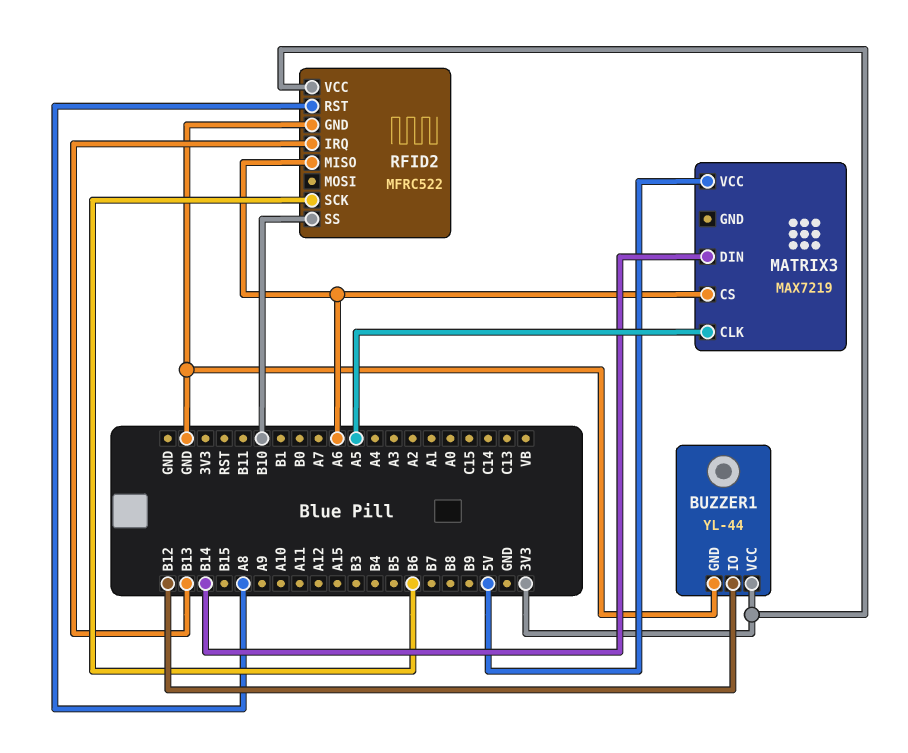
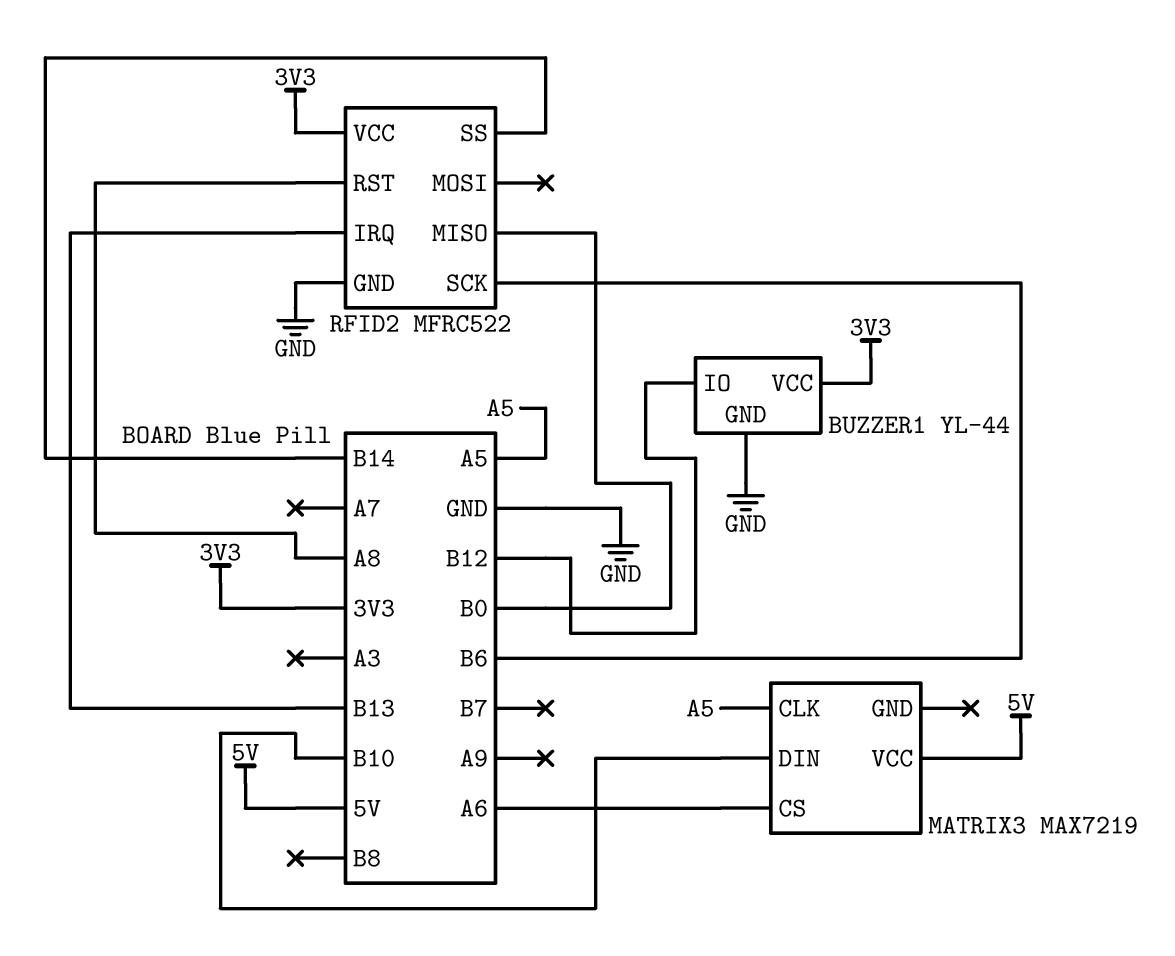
MATRIX3 pin DIN: B14 -> B10
RFID2 pin MISO: A6 -> B0
RFID2 pin SS: B10 -> B14

